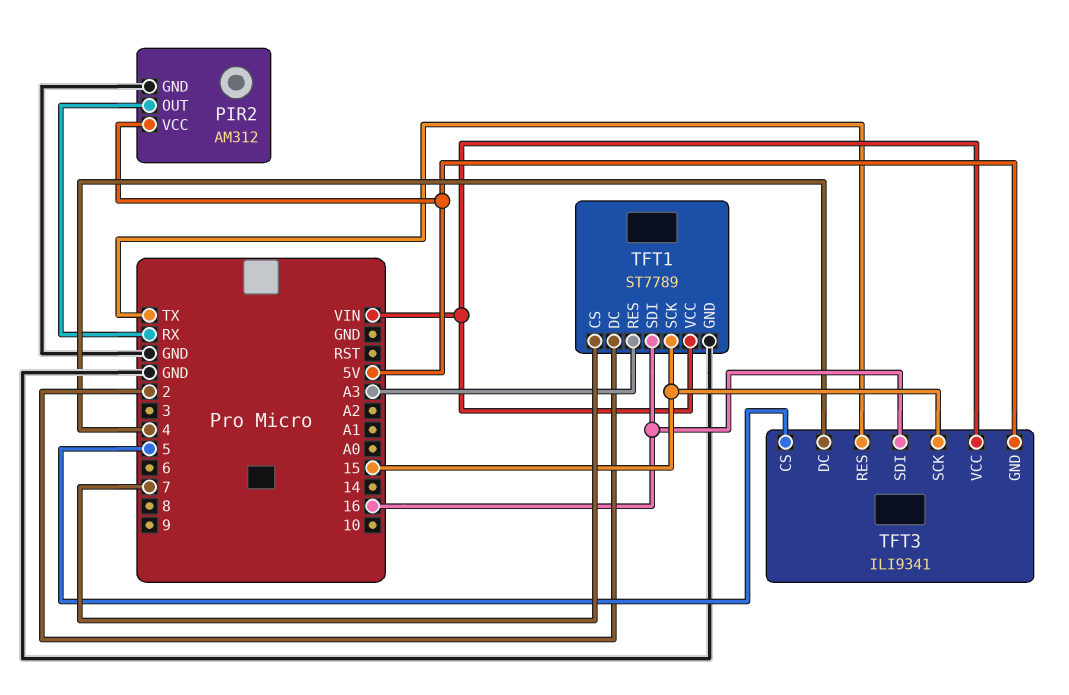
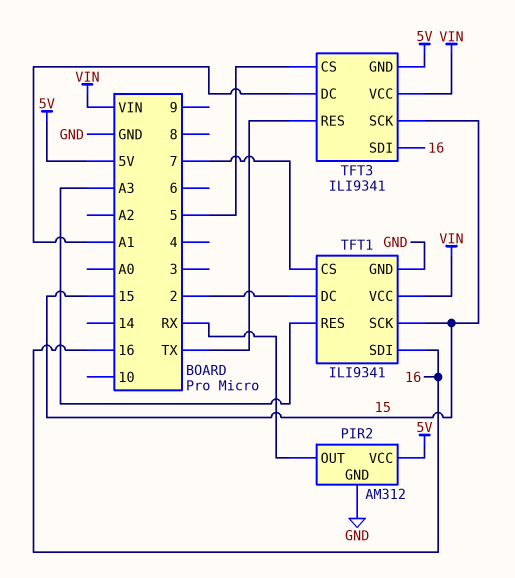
TFT1: ST7789 -> ILI9341
TFT3 pin DC: 4 -> A1

